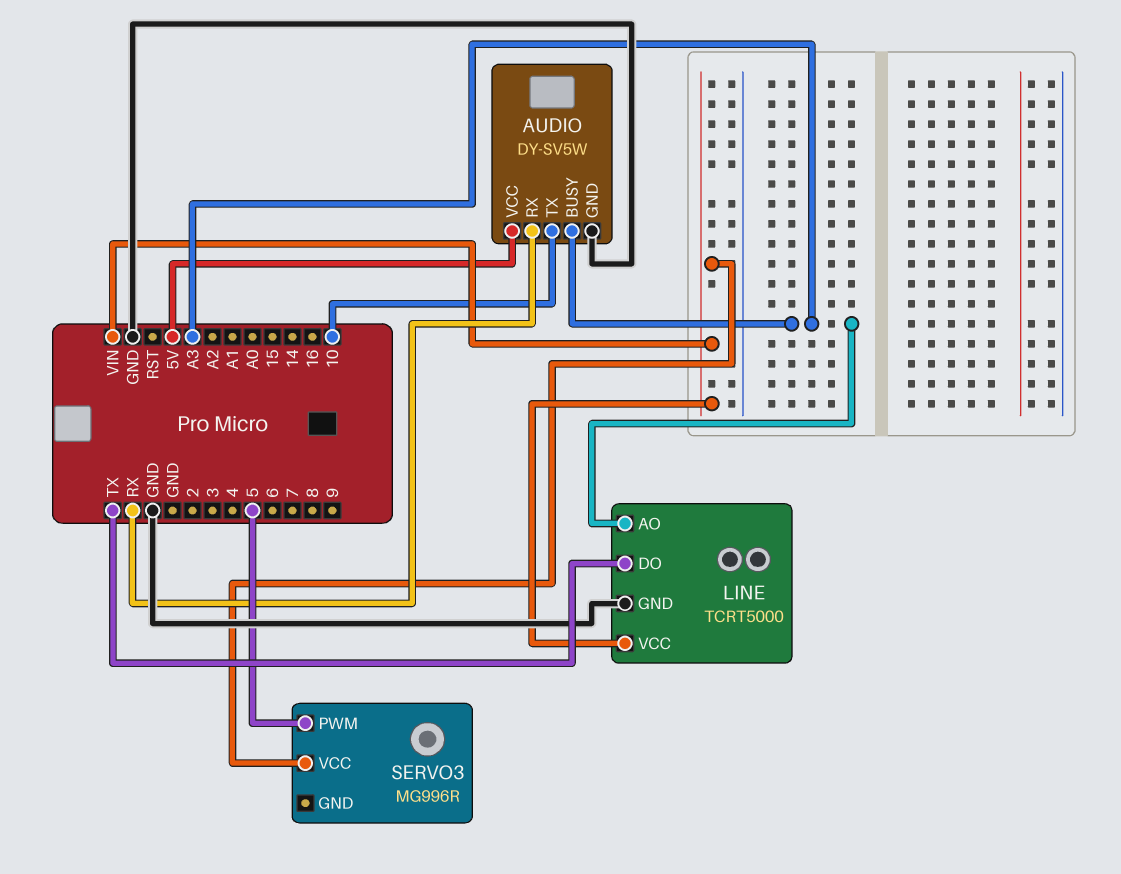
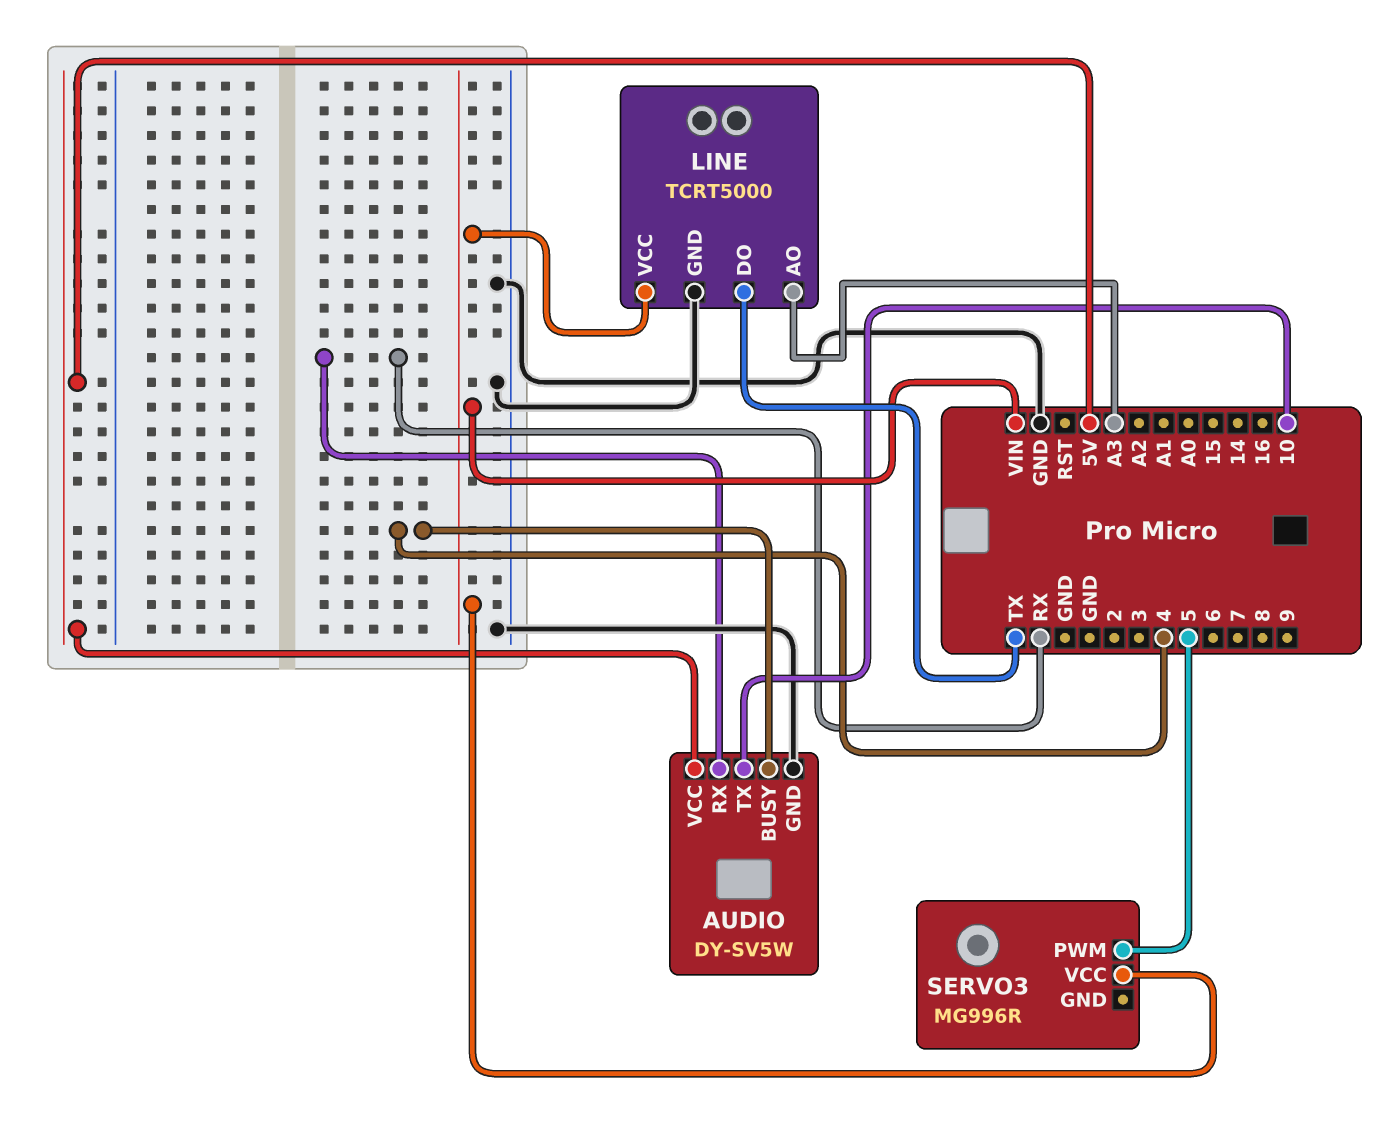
AUDIO pin BUSY: A3 -> 4

